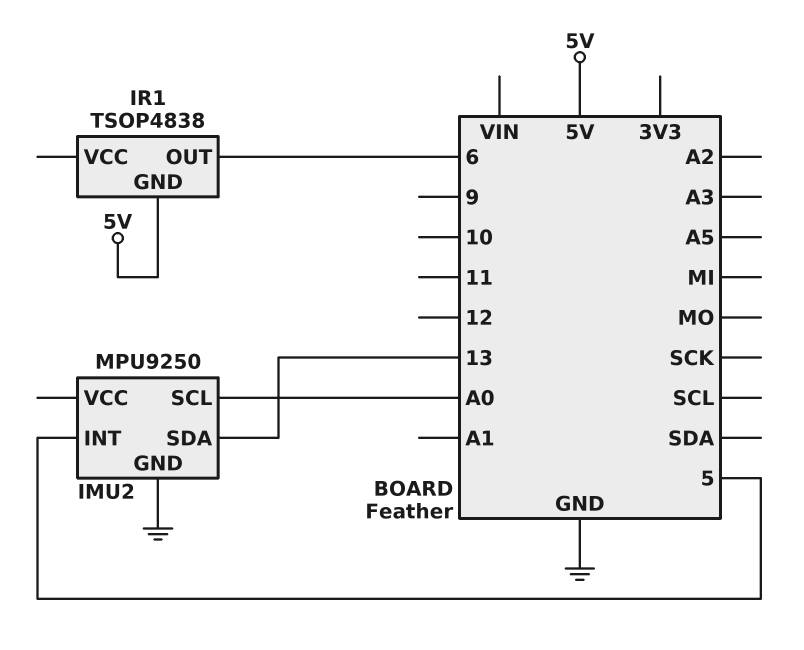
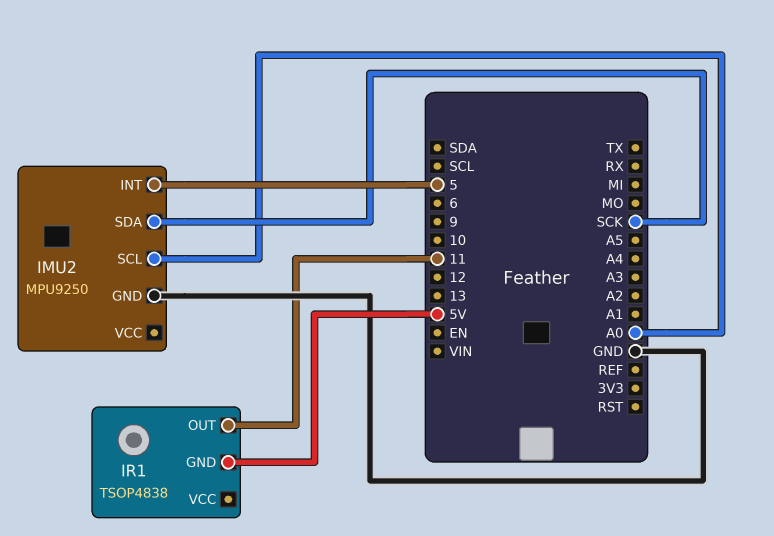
IMU2 pin SDA: 13 -> SCK
IR1 pin OUT: 6 -> 11

